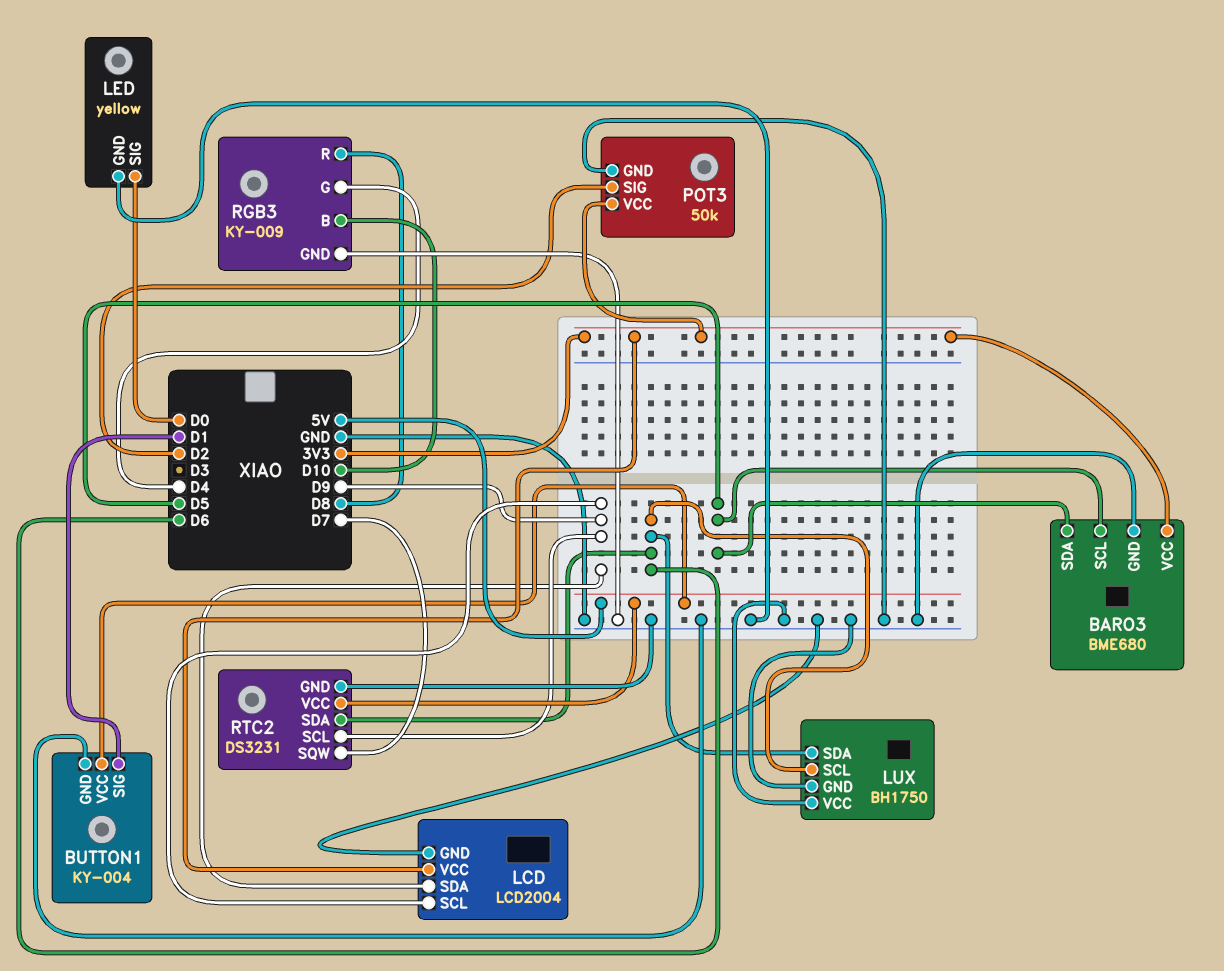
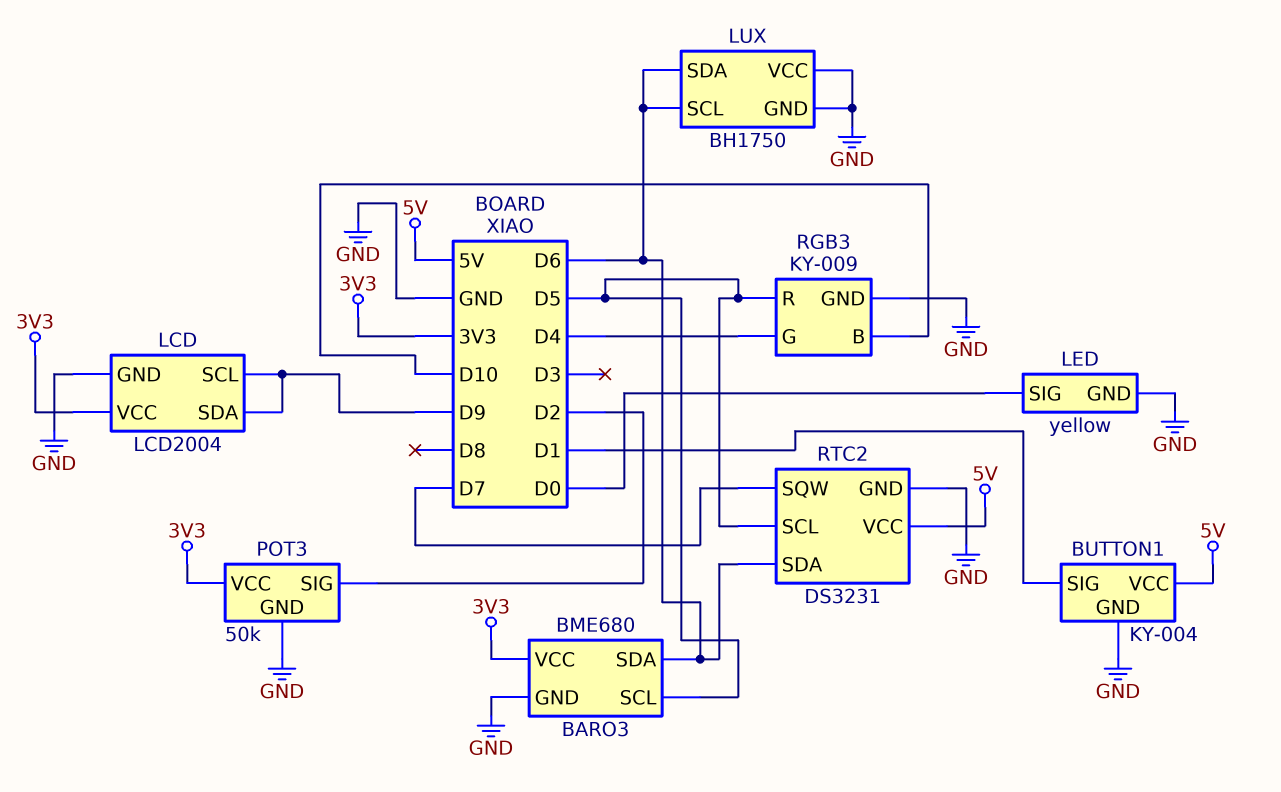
BARO3 pin SDA: D5 -> D6
RGB3 pin R: D8 -> D5
RTC2 pin SCL: D9 -> D5

